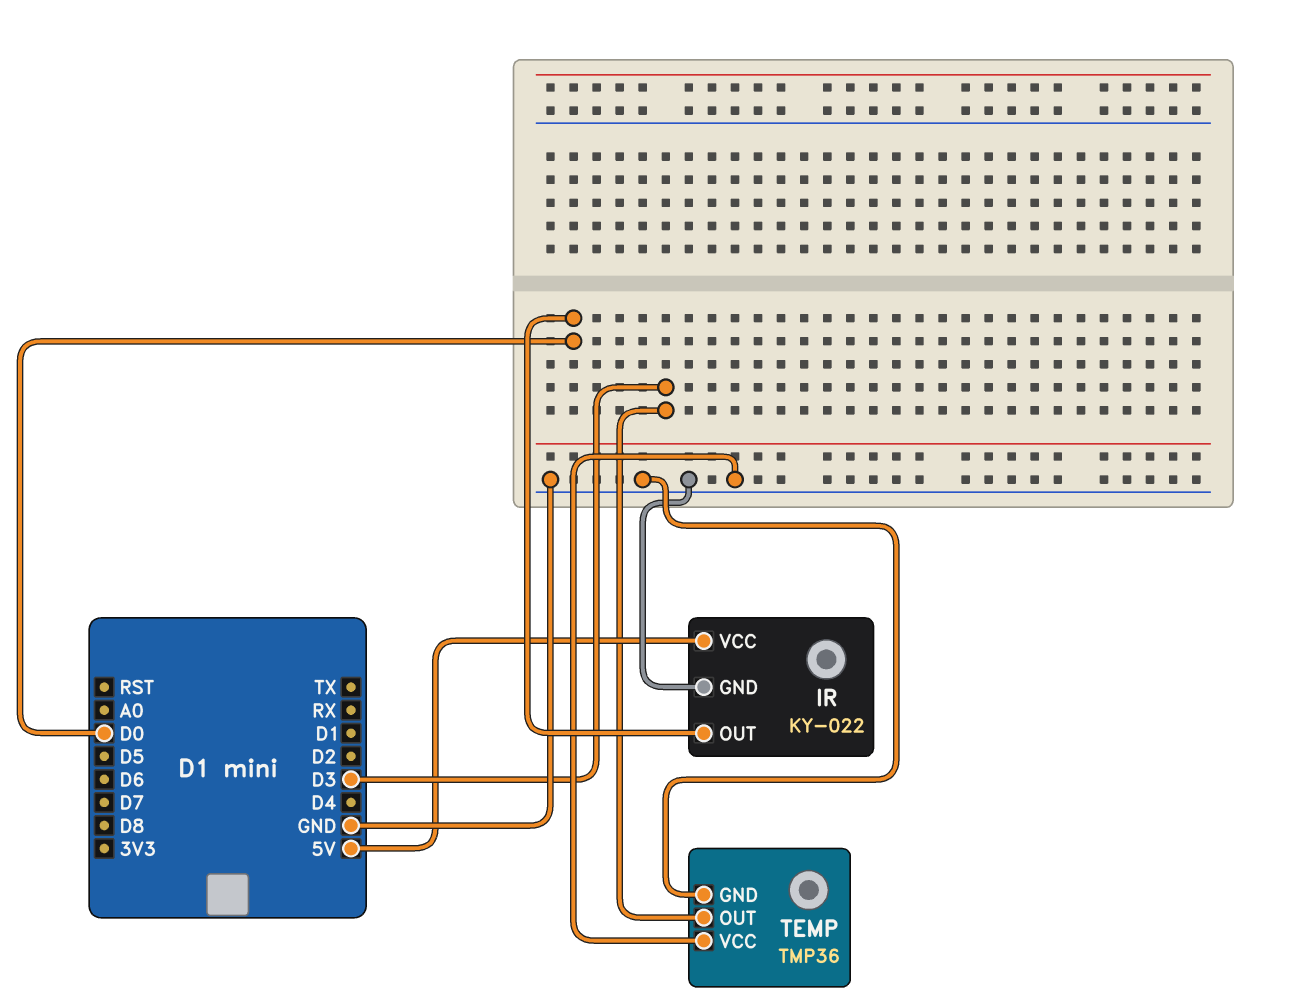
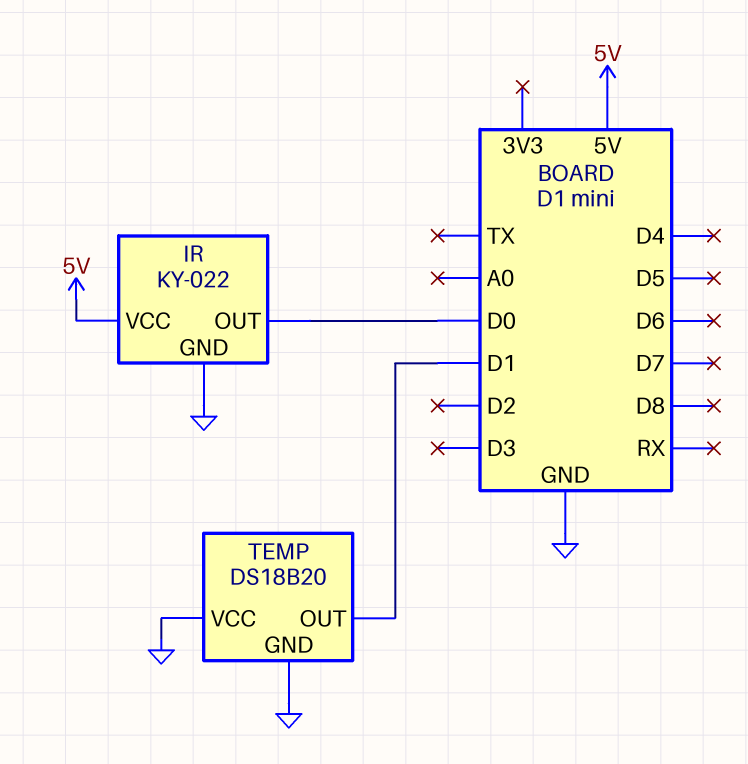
TEMP: TMP36 -> DS18B20
TEMP pin OUT: D3 -> D1

